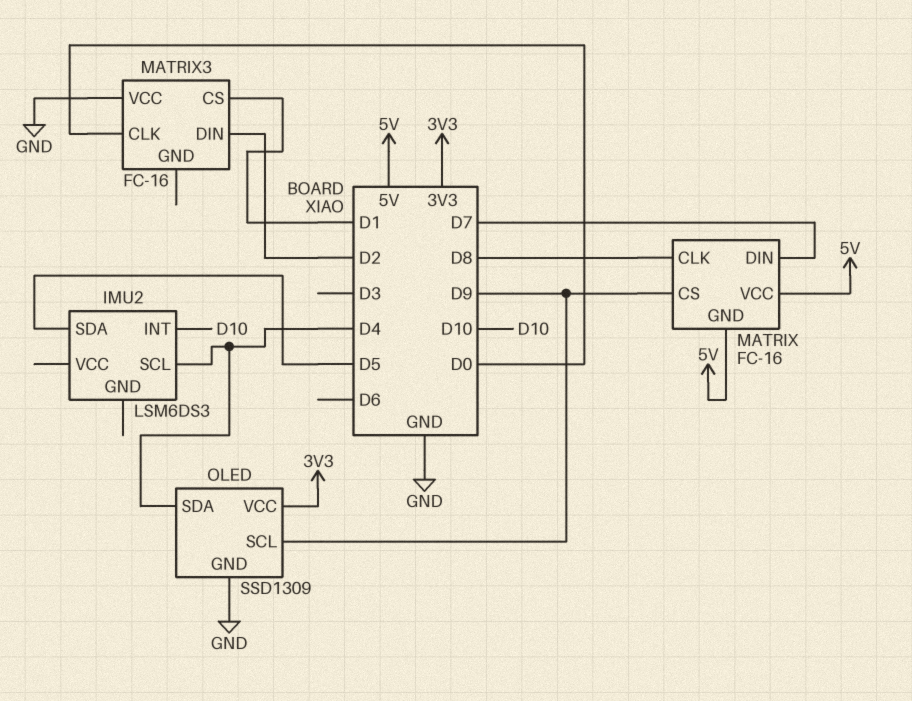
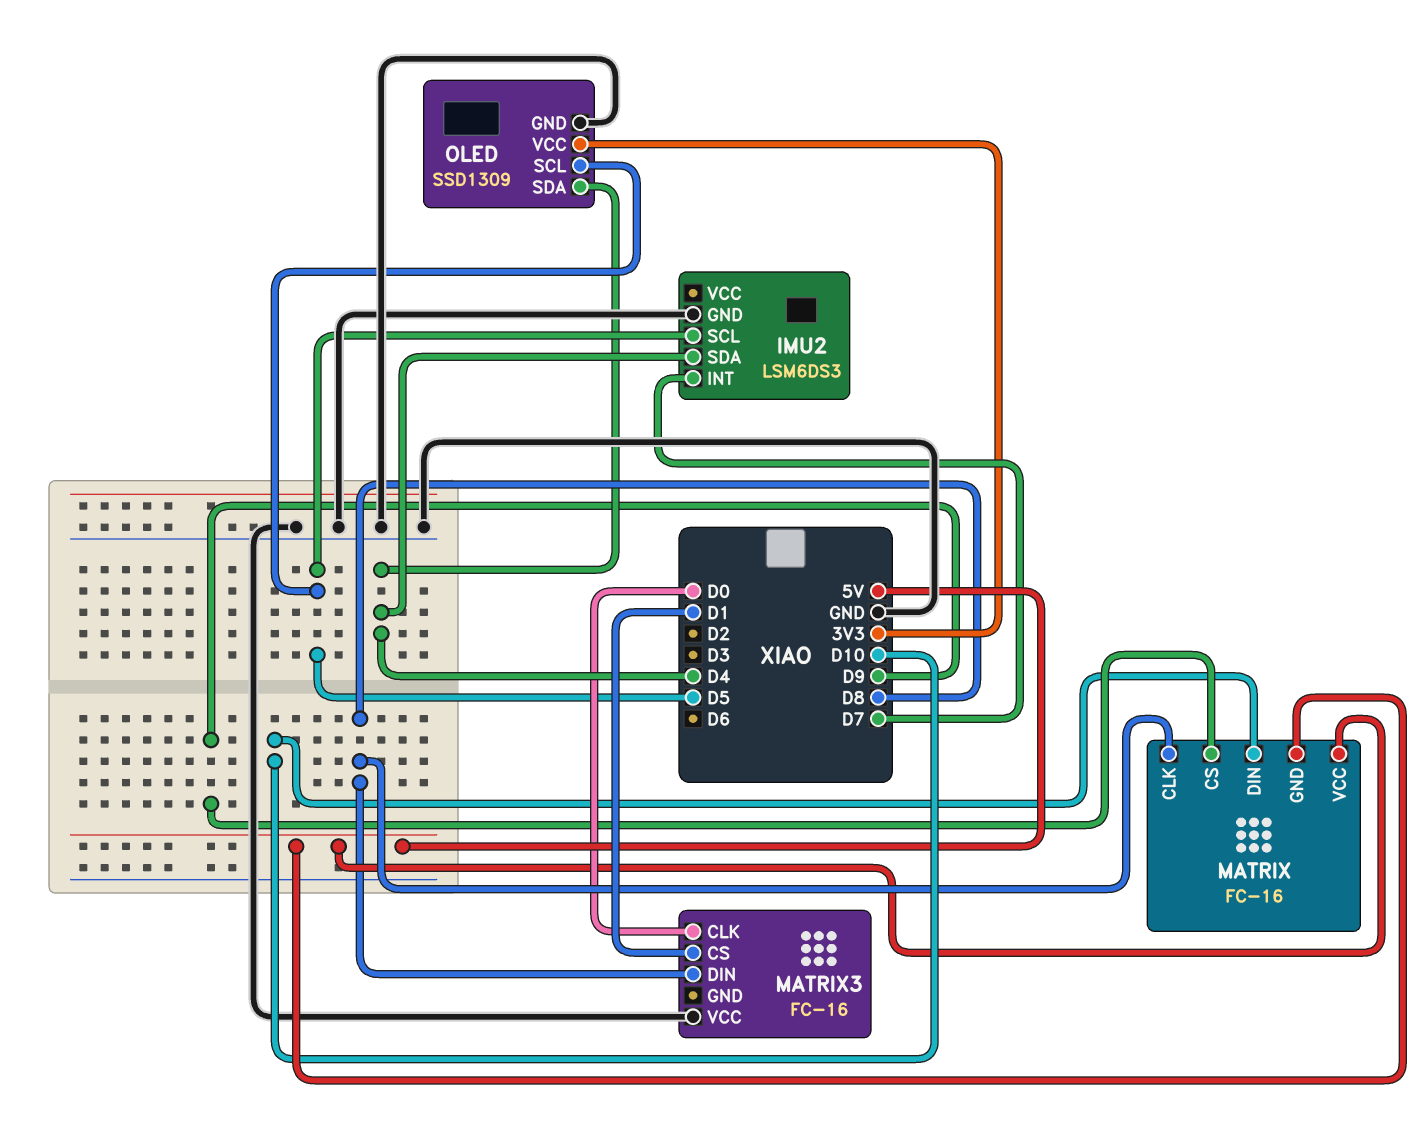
IMU2 pin GND: none -> GND
IMU2 pin INT: D10 -> D7
IMU2 pin SCL: D4 -> D5
IMU2 pin SDA: D5 -> D4
MATRIX pin DIN: D7 -> D10
MATRIX3 pin DIN: D2 -> D8
OLED pin SCL: D9 -> D5

